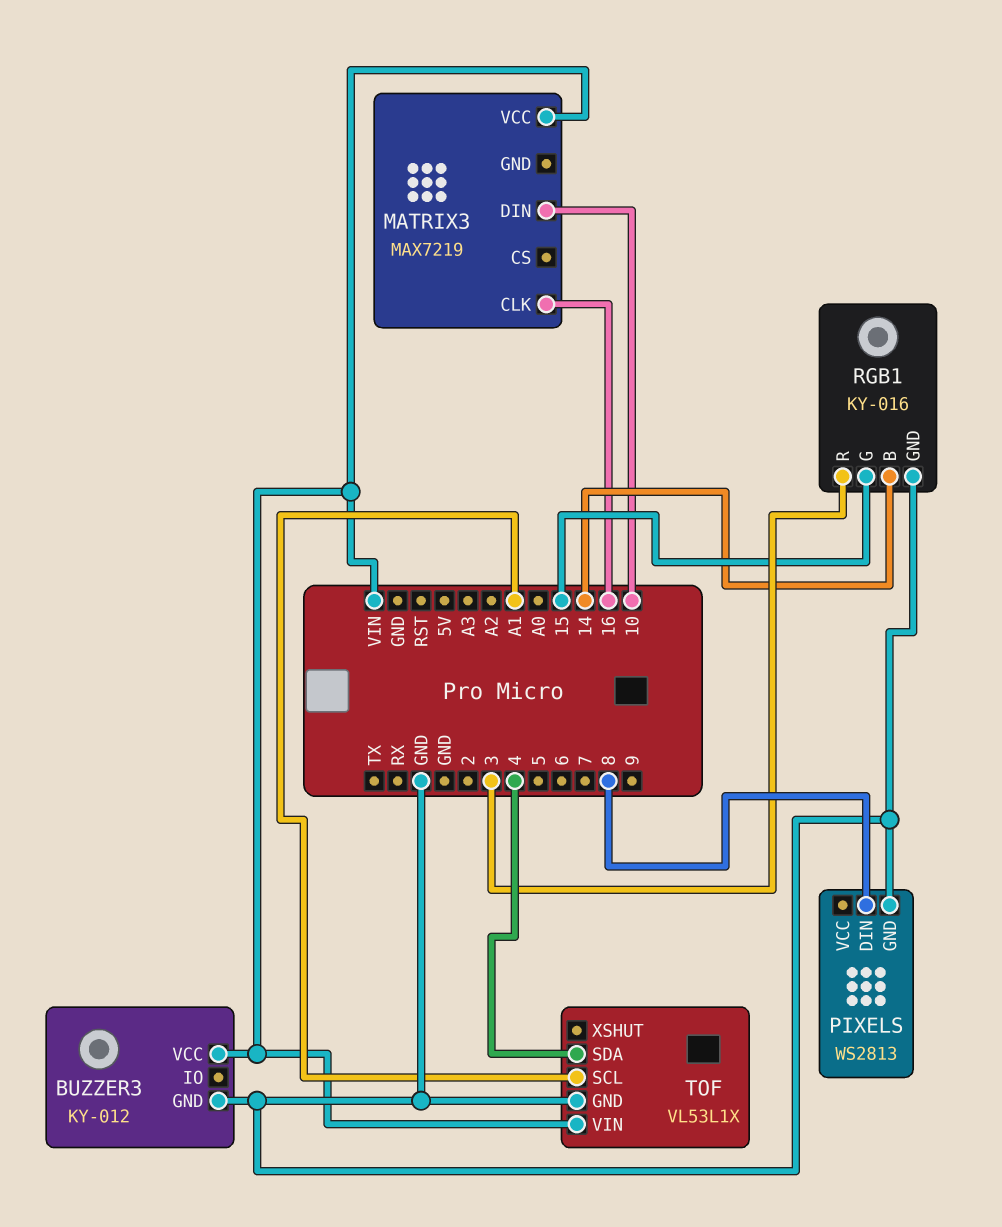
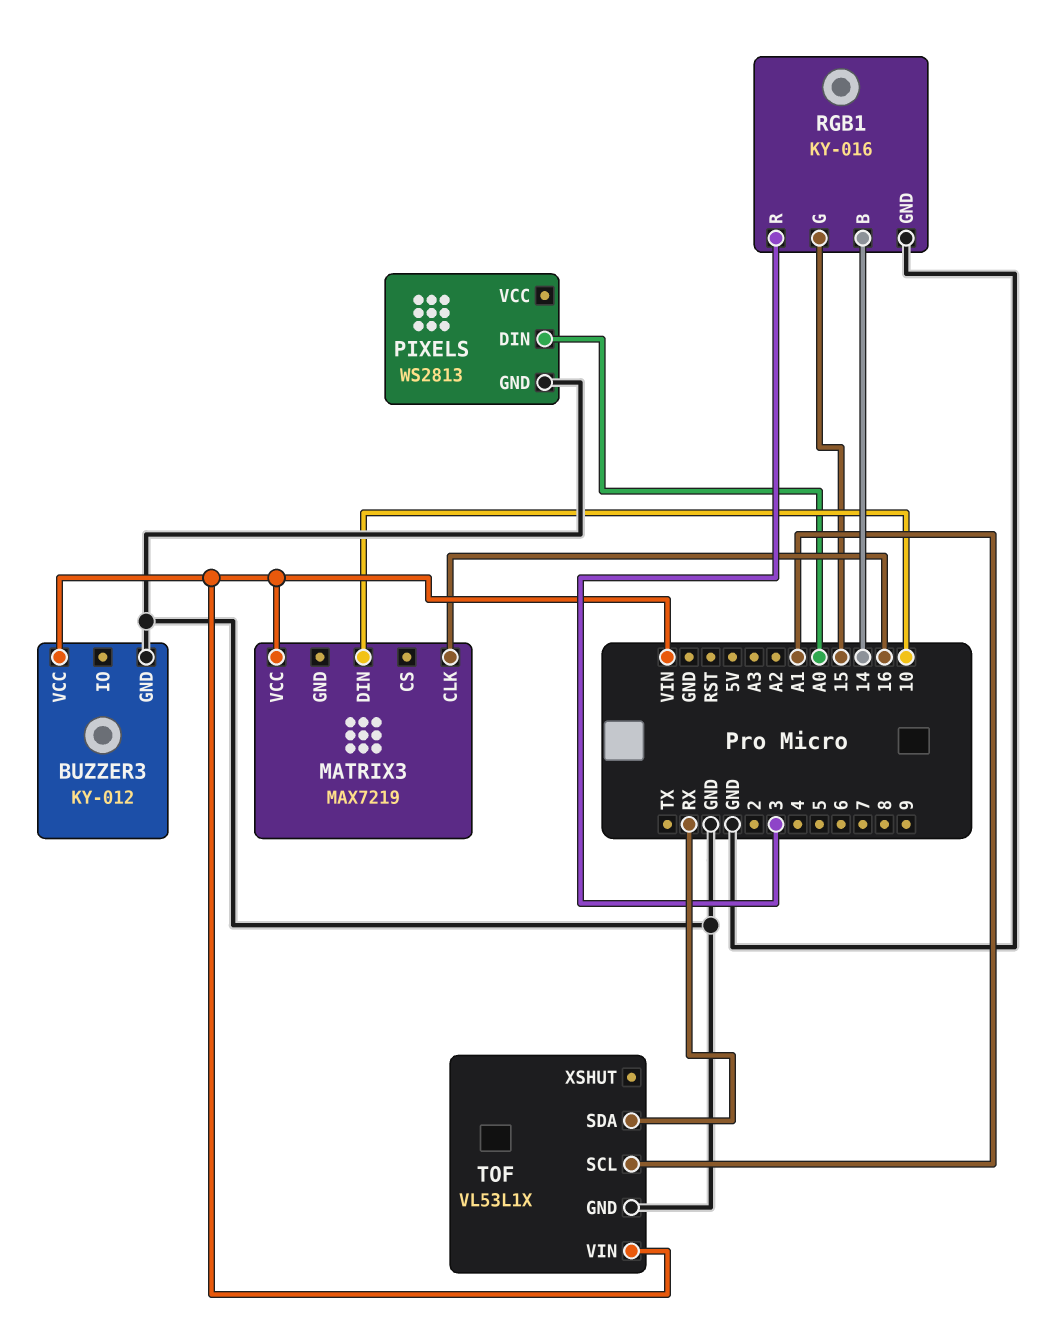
PIXELS pin DIN: 8 -> A0
TOF pin SDA: 4 -> RX

